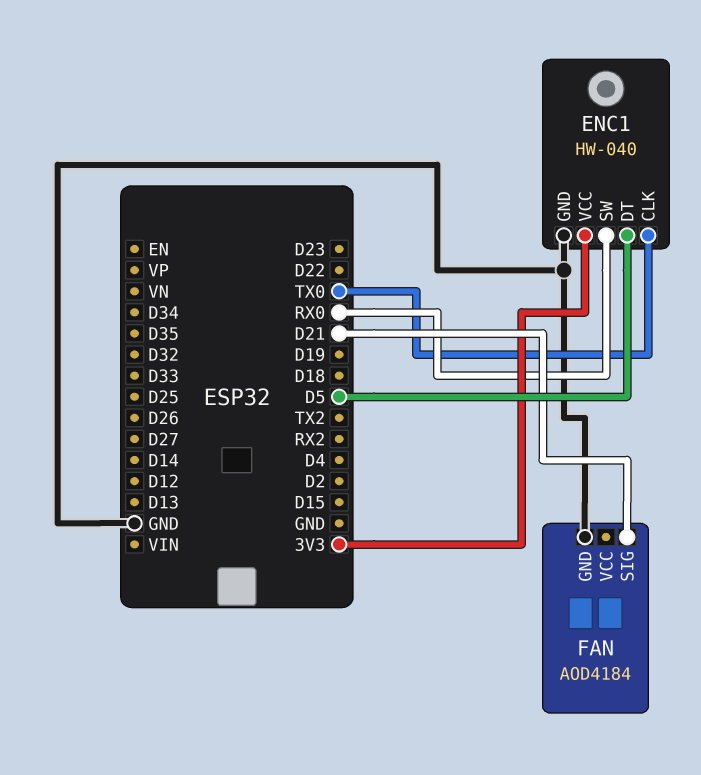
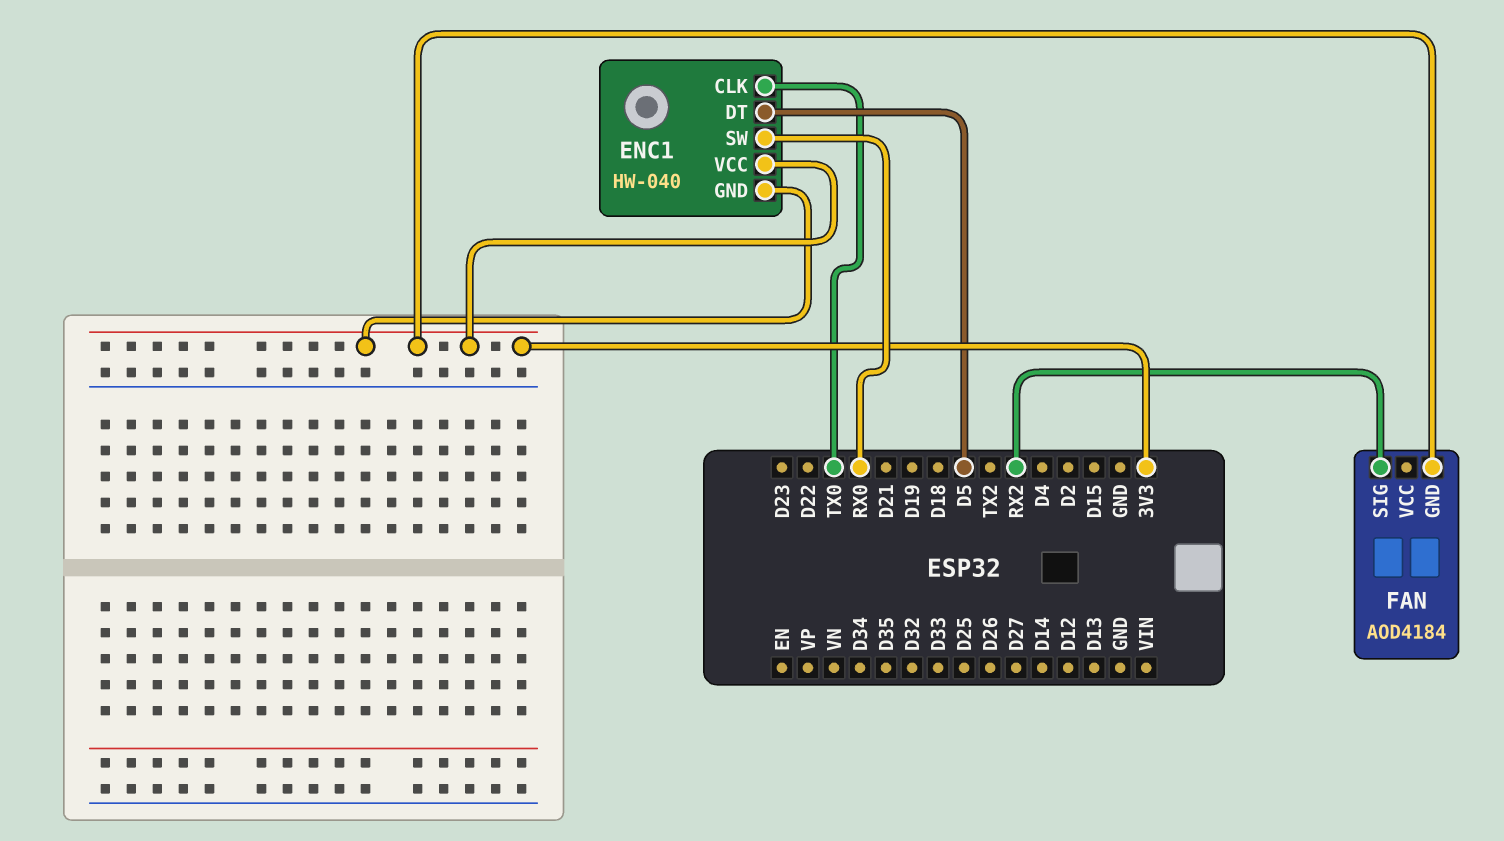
ENC1 pin GND: GND -> 3V3
FAN pin GND: GND -> 3V3
FAN pin SIG: D21 -> RX2

